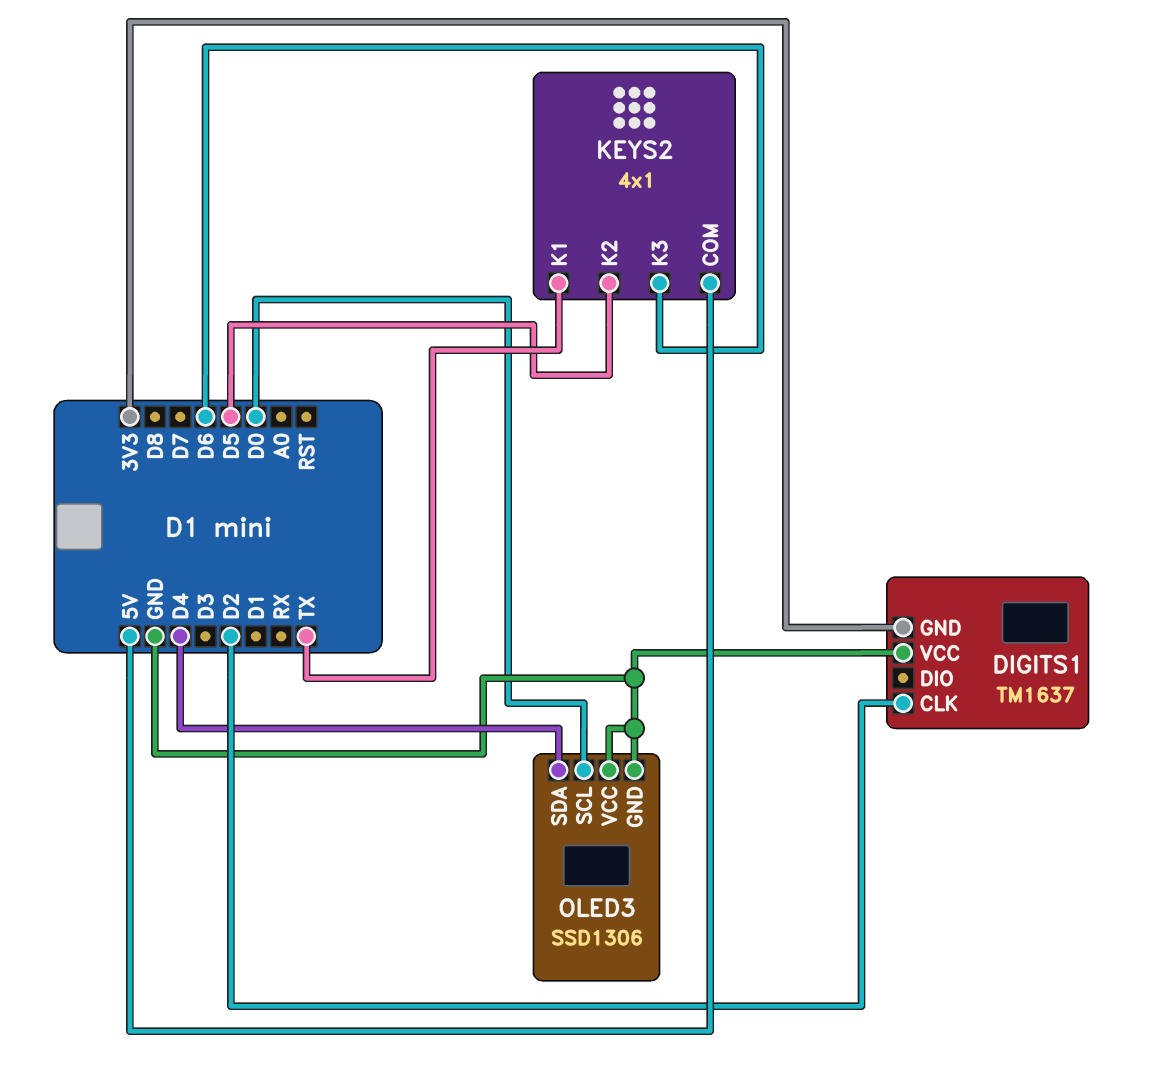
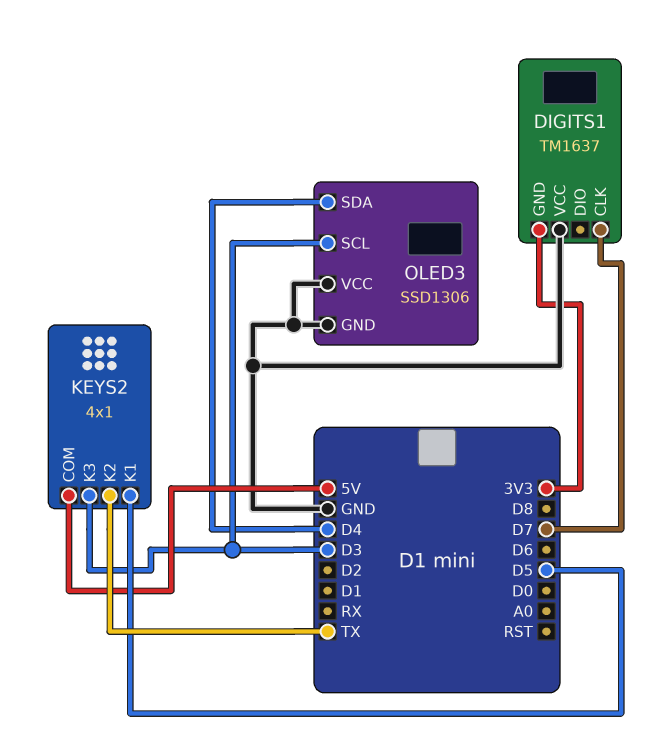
DIGITS1 pin CLK: D2 -> D7
KEYS2 pin K1: TX -> D5
KEYS2 pin K2: D5 -> TX
KEYS2 pin K3: D6 -> D3
OLED3 pin SCL: D0 -> D3

